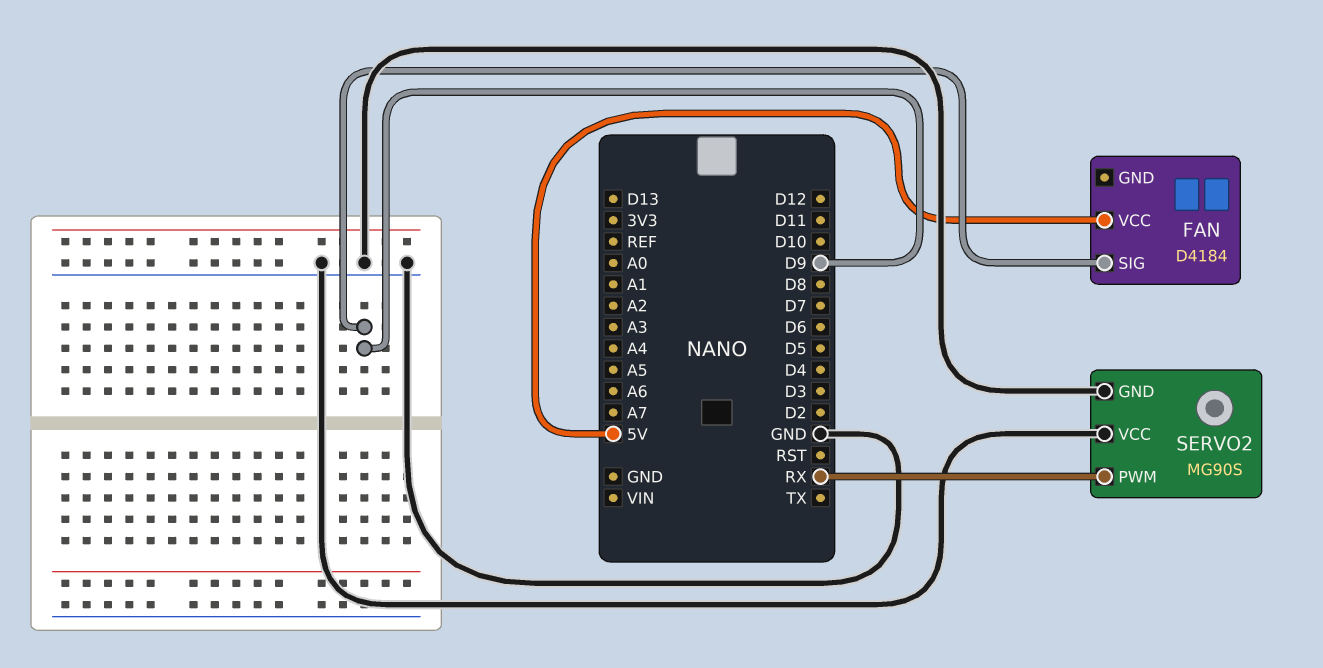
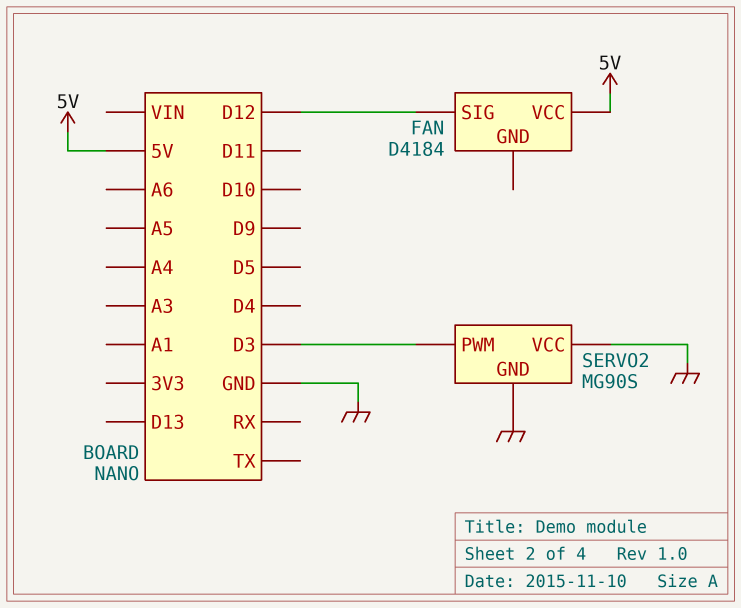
FAN pin SIG: D9 -> D12
SERVO2 pin PWM: RX -> D3

